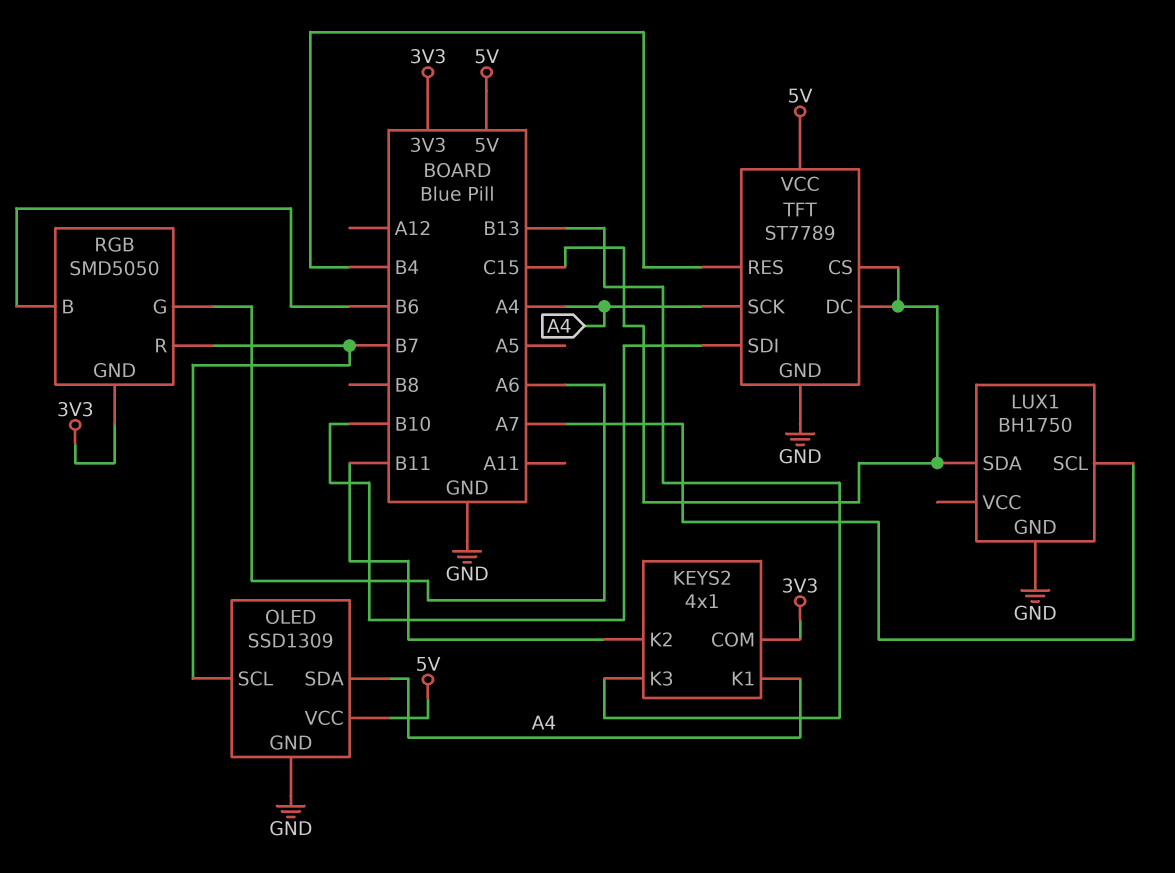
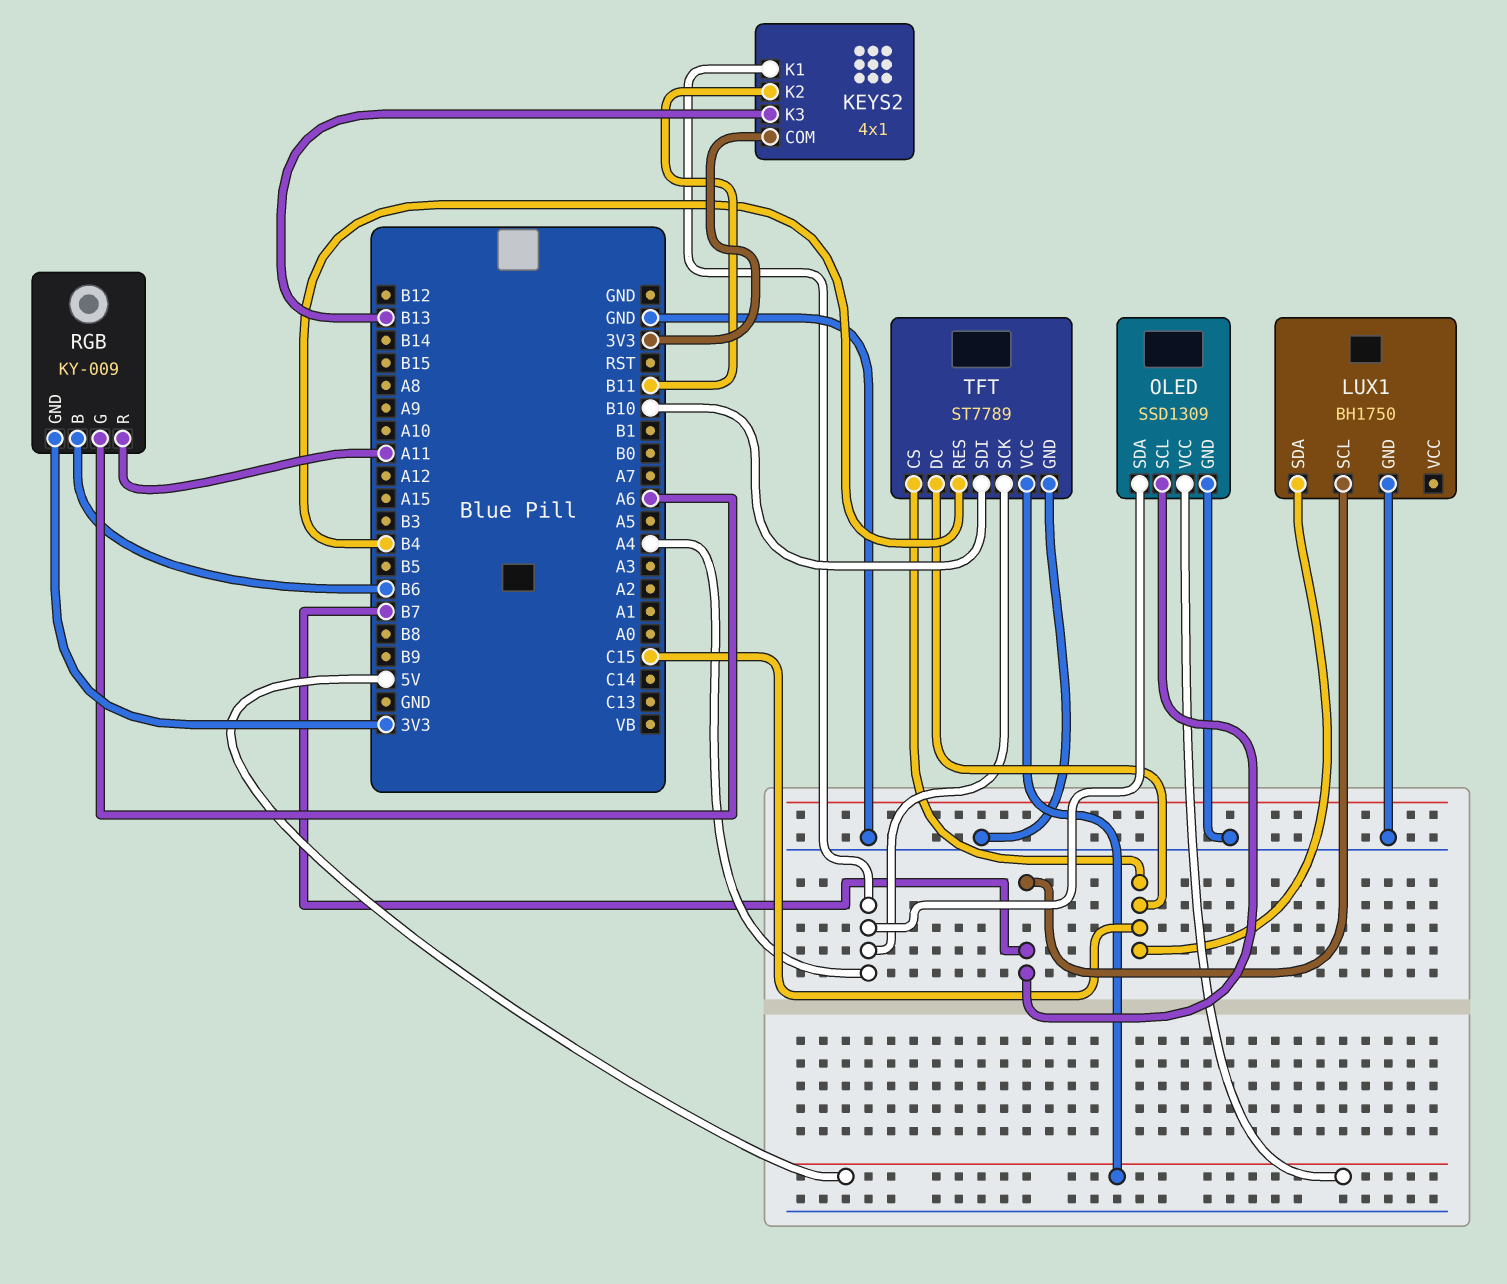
LUX1 pin SCL: A7 -> B7
RGB: SMD5050 -> KY-009
RGB pin R: B7 -> A11

